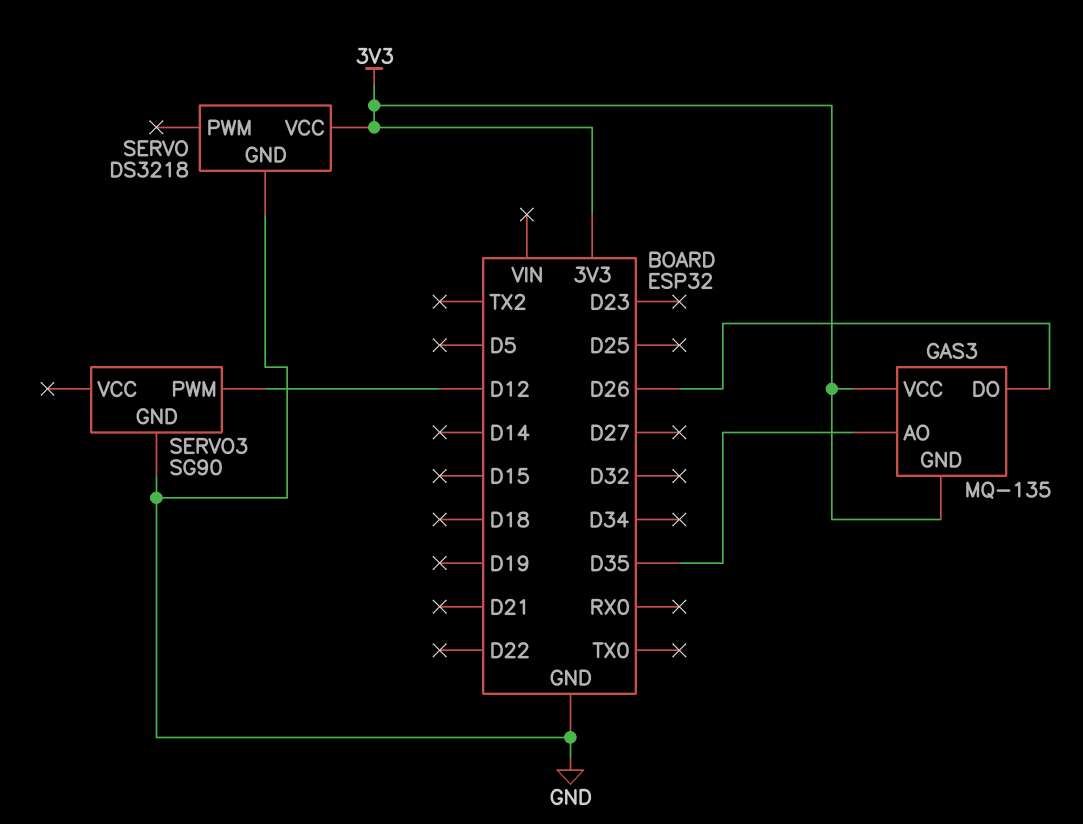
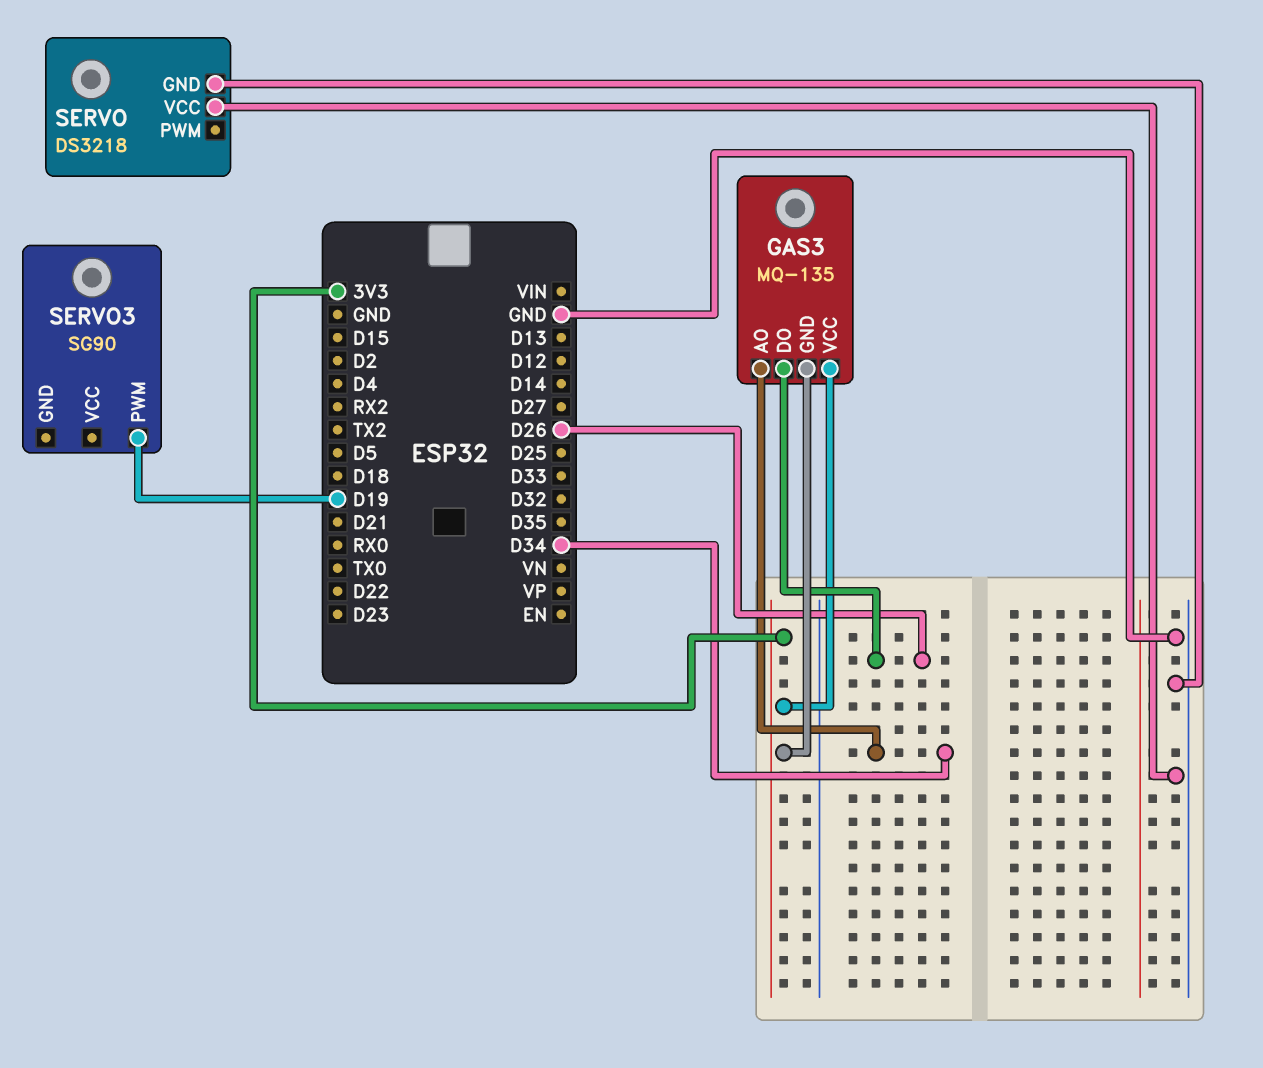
GAS3 pin AO: D35 -> D34
SERVO pin VCC: 3V3 -> GND
SERVO3 pin GND: GND -> none
SERVO3 pin PWM: D12 -> D19

